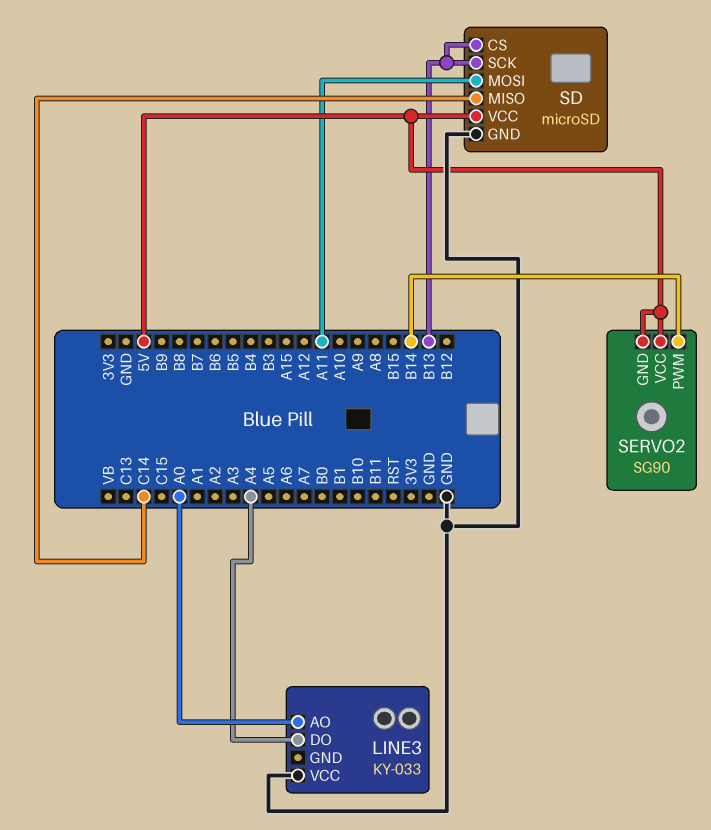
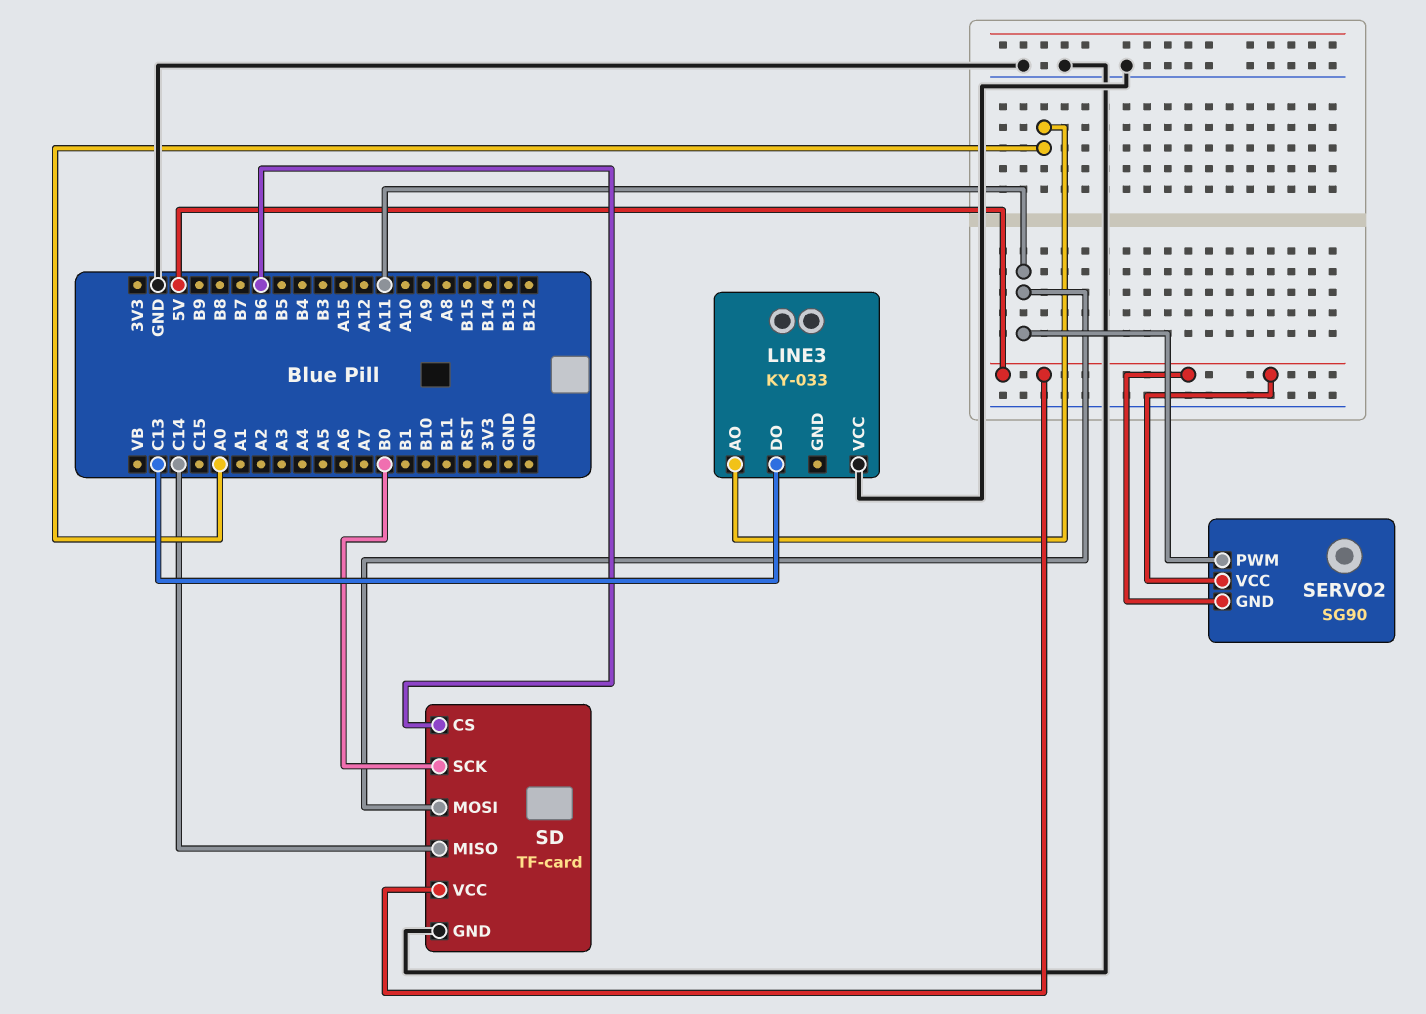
LINE3 pin DO: A4 -> C13
SD: microSD -> TF-card
SD pin CS: B13 -> B6
SD pin SCK: B13 -> B0
SERVO2 pin PWM: B14 -> A11

